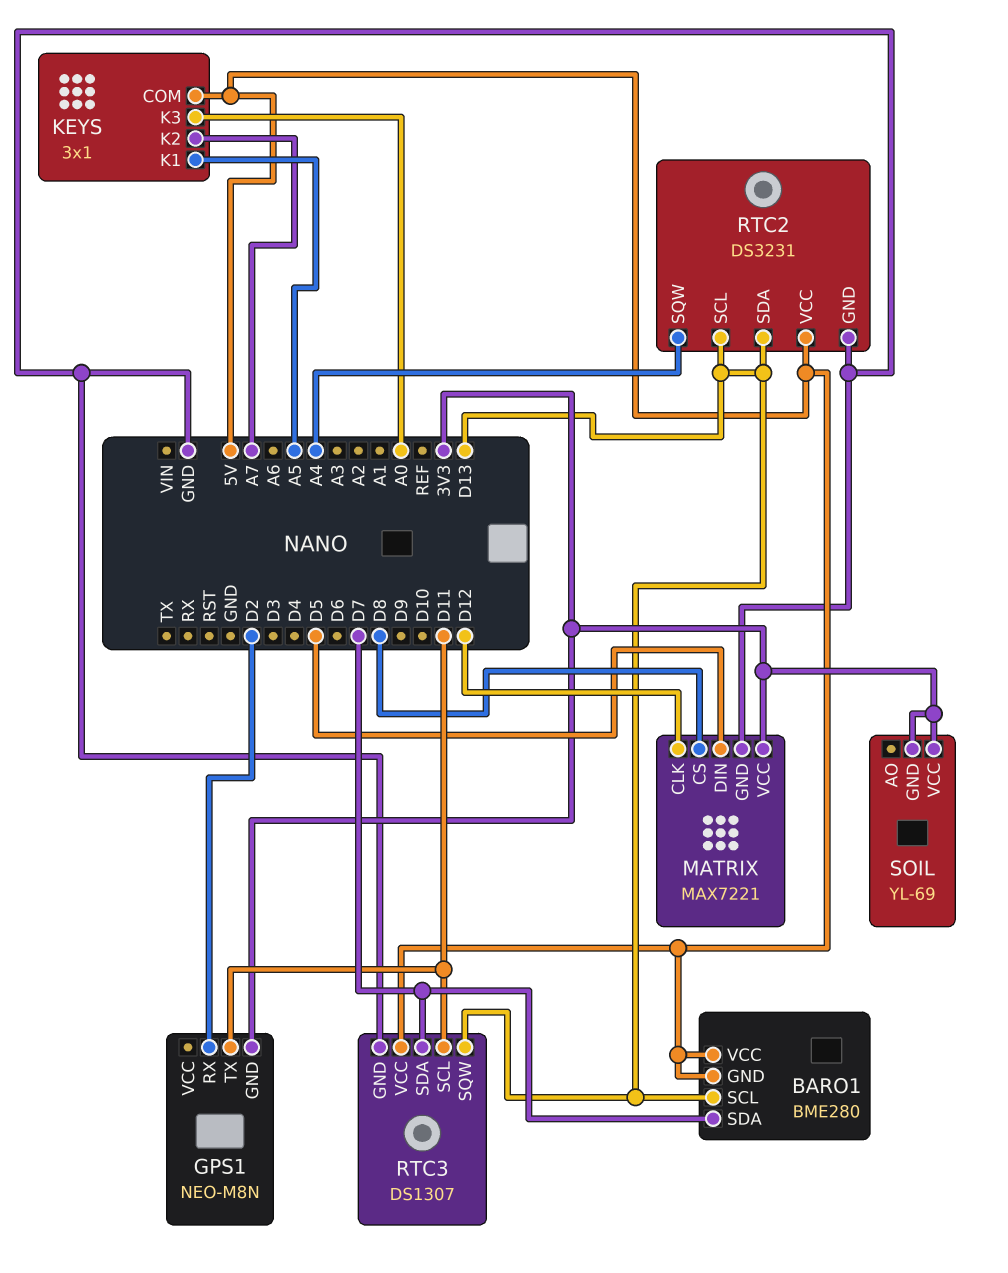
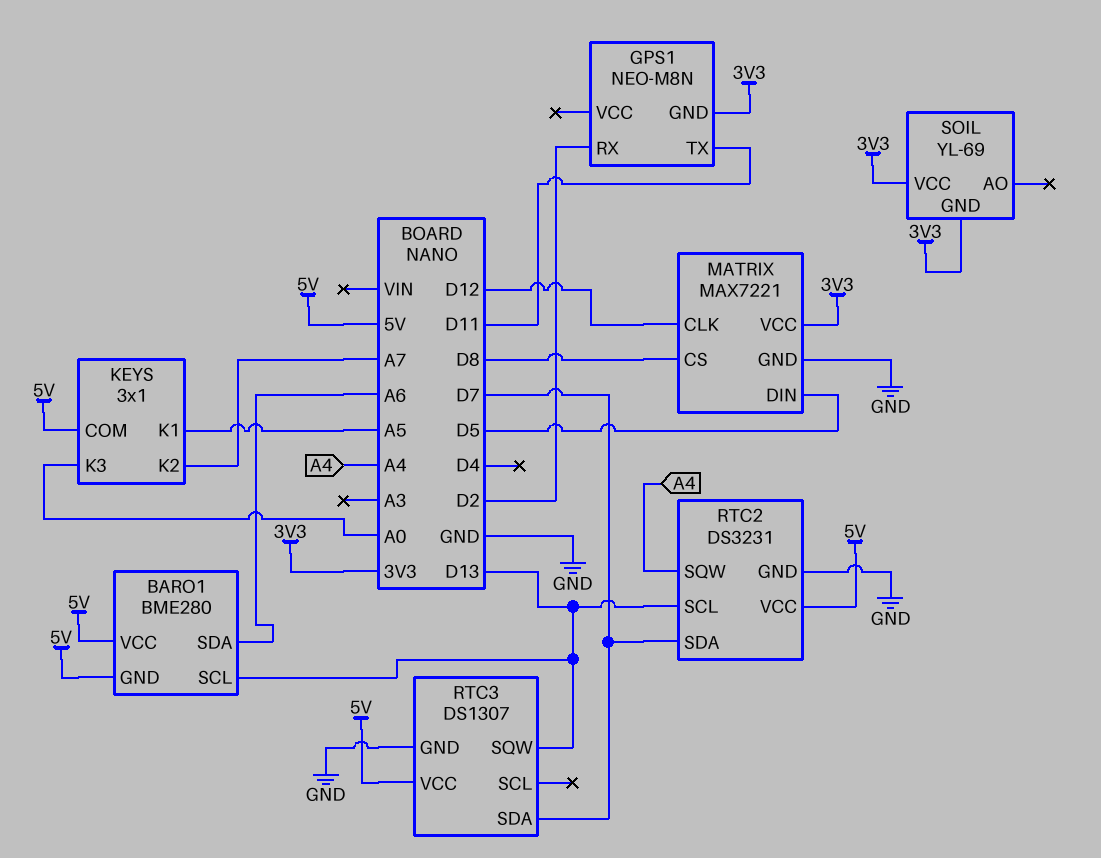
BARO1 pin SDA: D7 -> A6
RTC2 pin SDA: D13 -> D7
RTC3 pin SCL: D11 -> none

